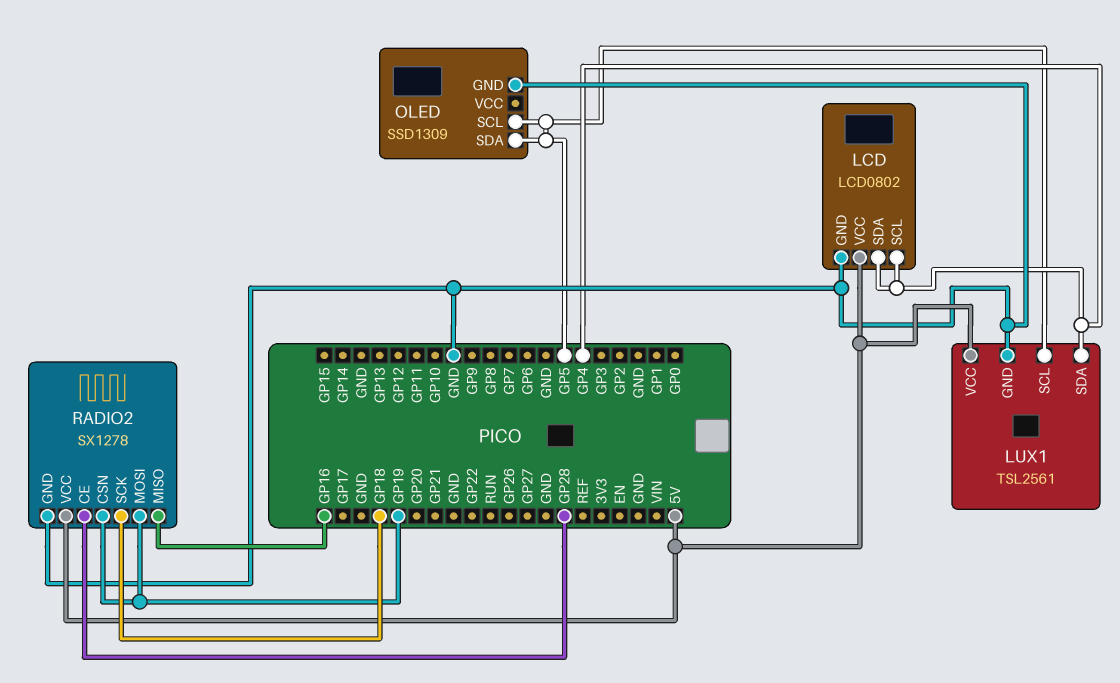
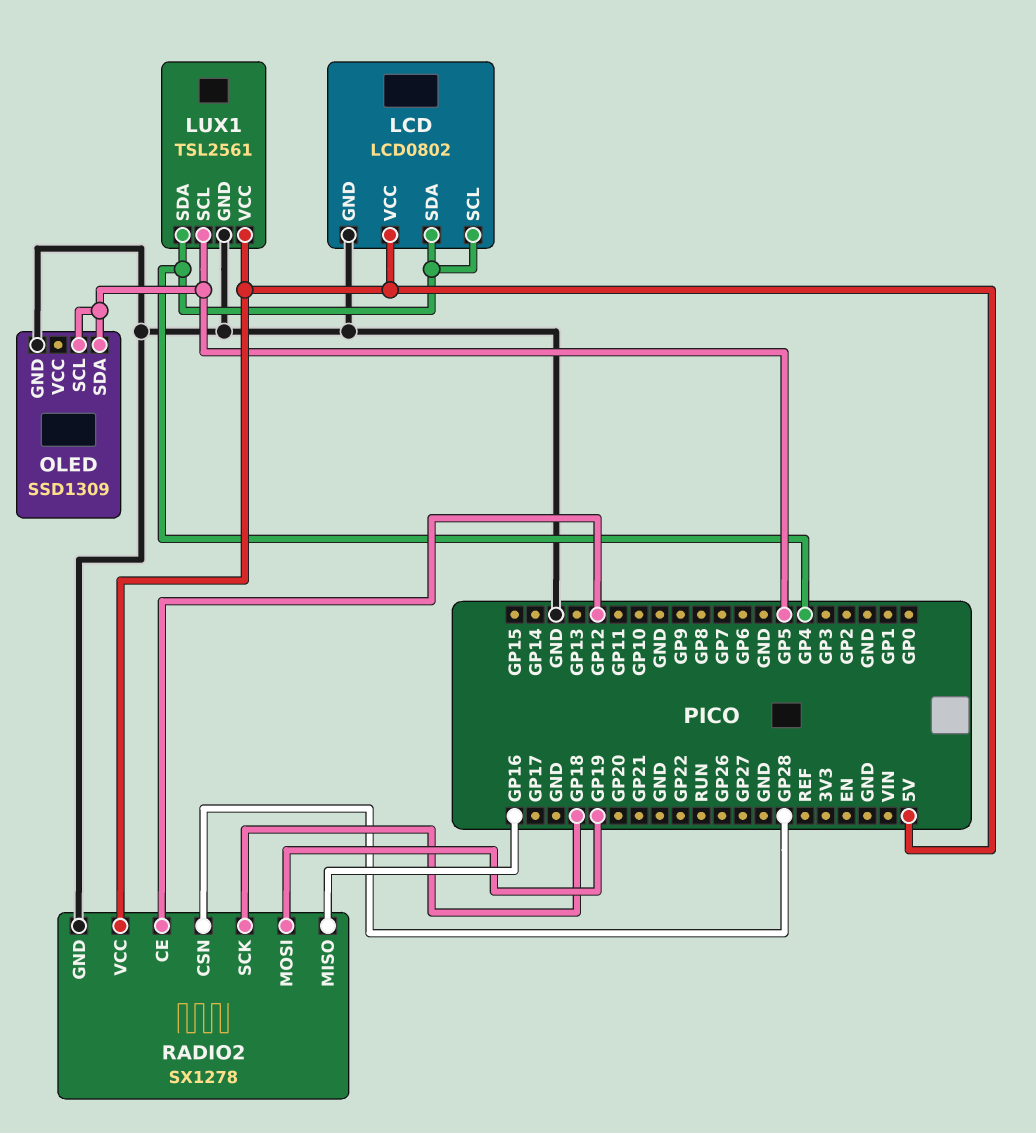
RADIO2 pin CE: GP28 -> GP12
RADIO2 pin CSN: GP19 -> GP28

